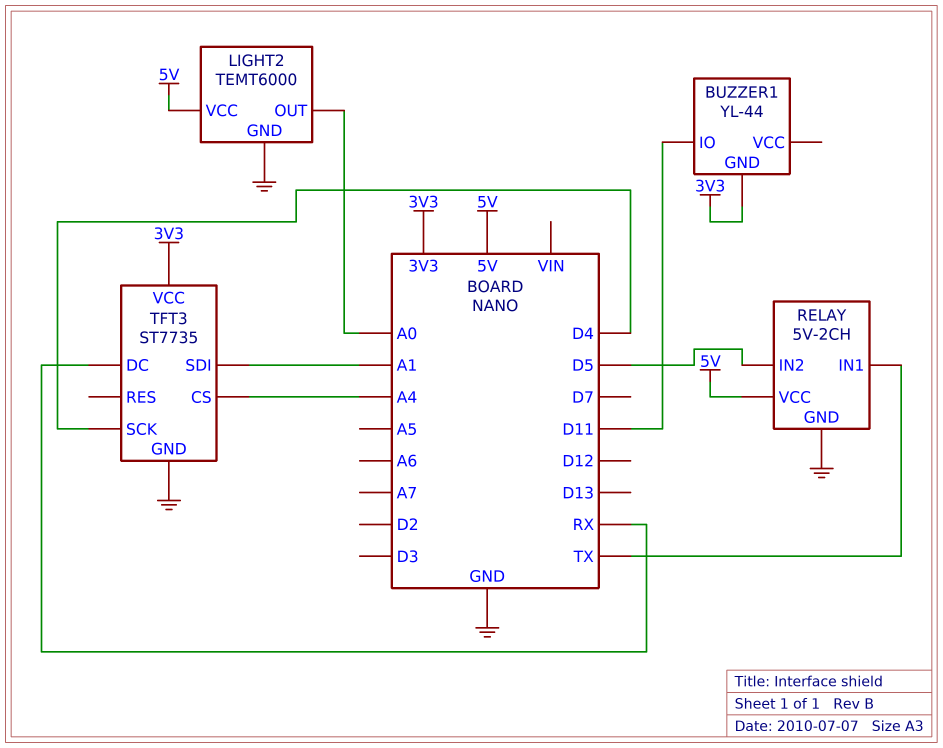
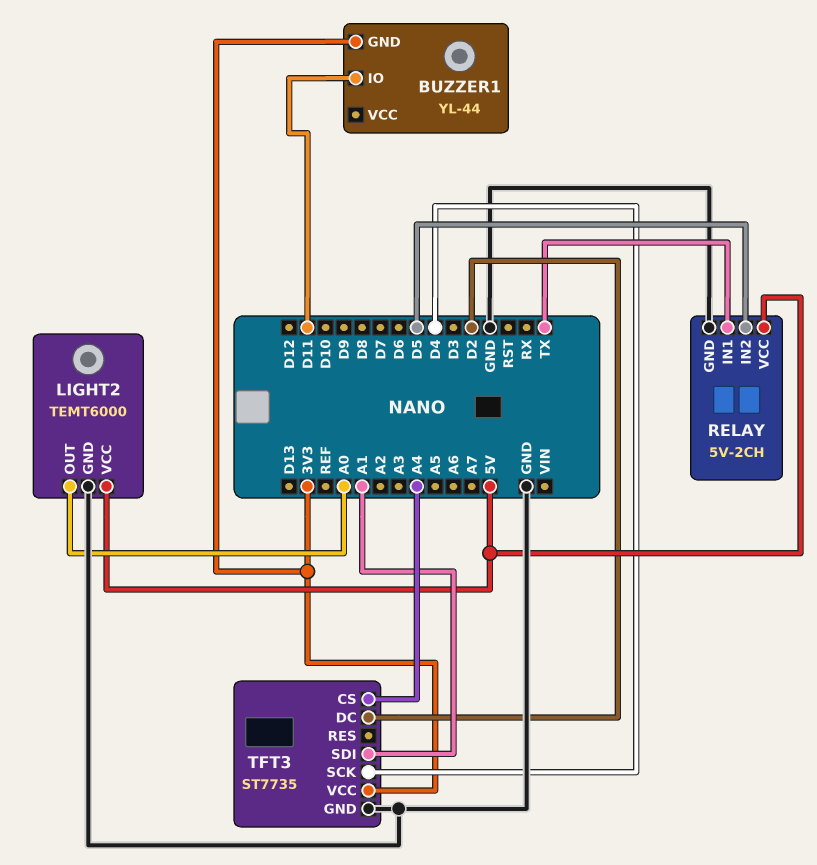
TFT3 pin DC: RX -> D2

